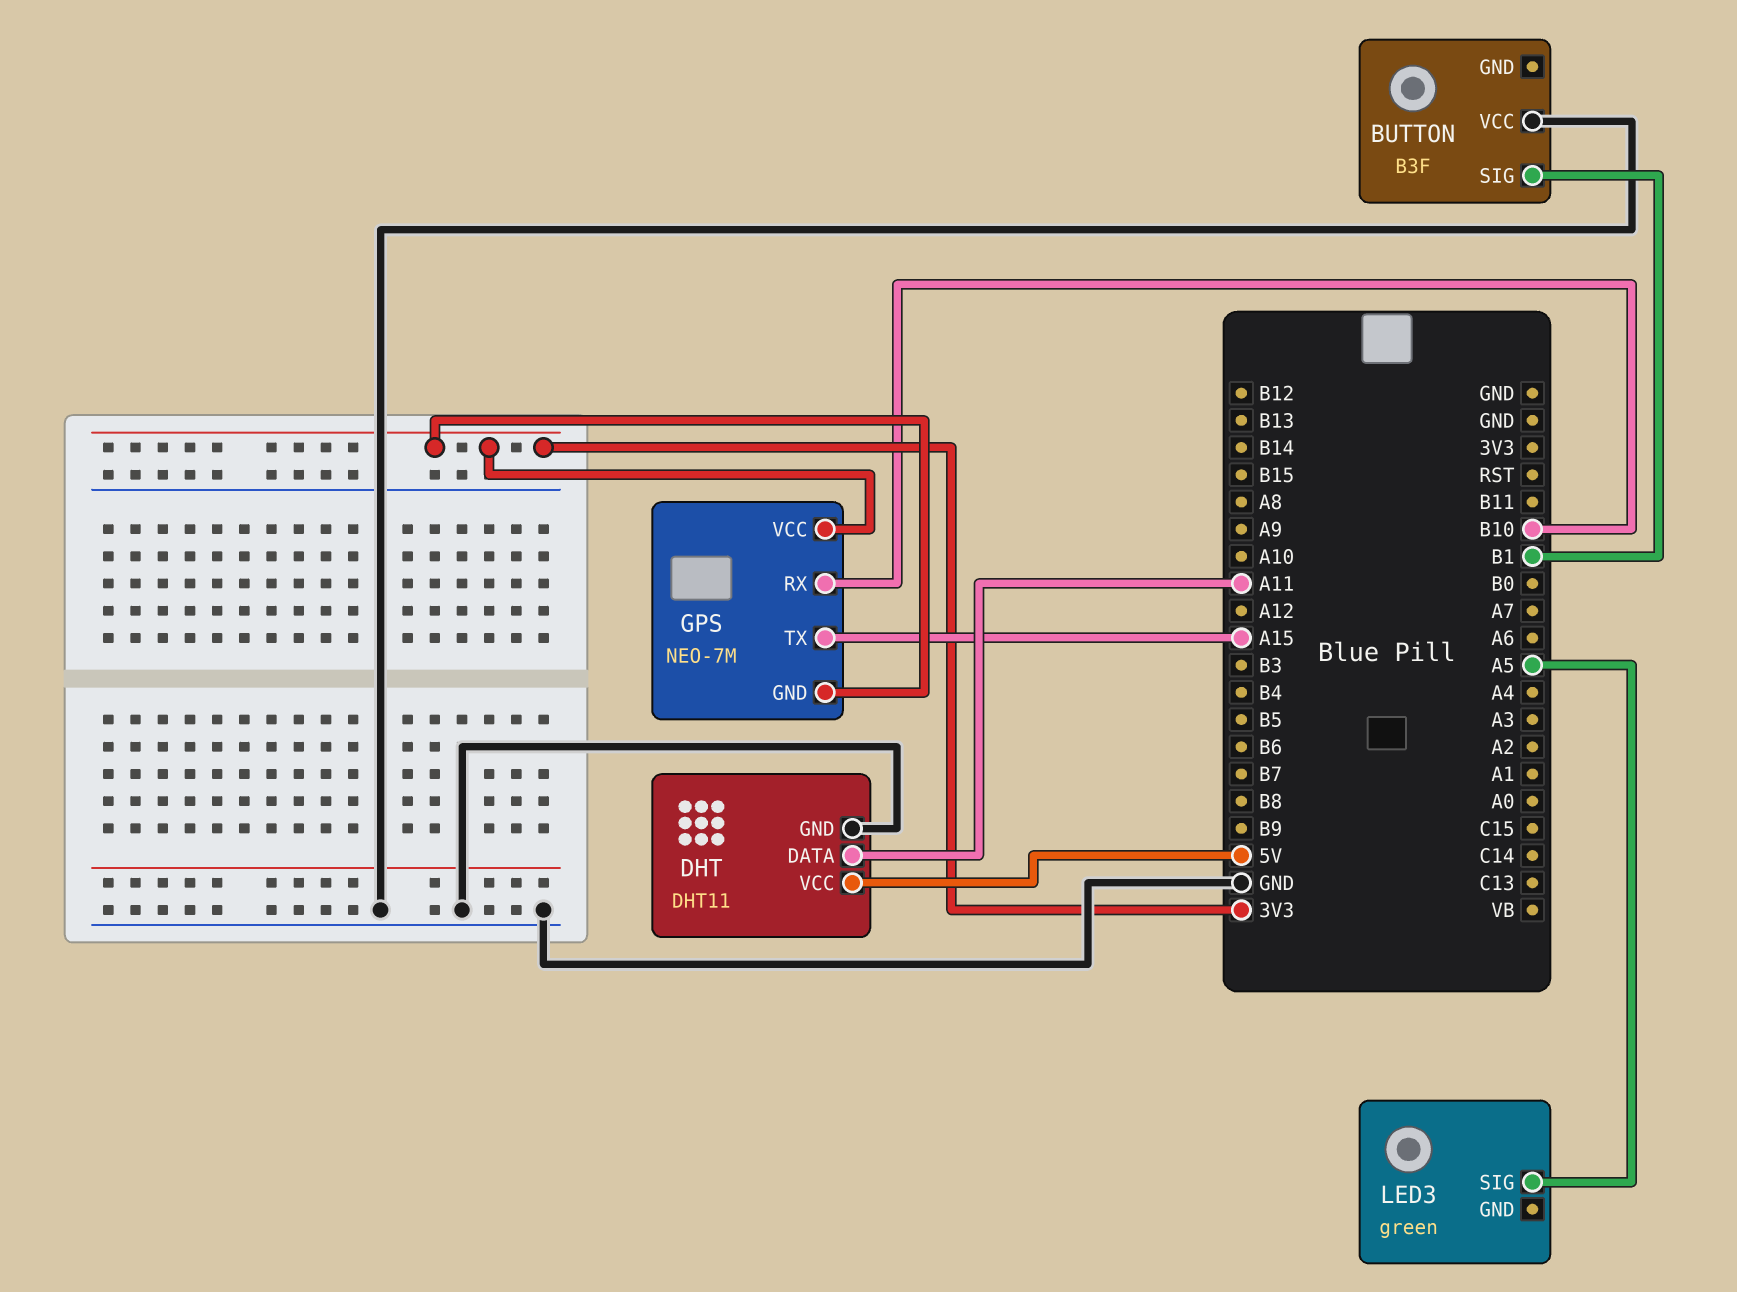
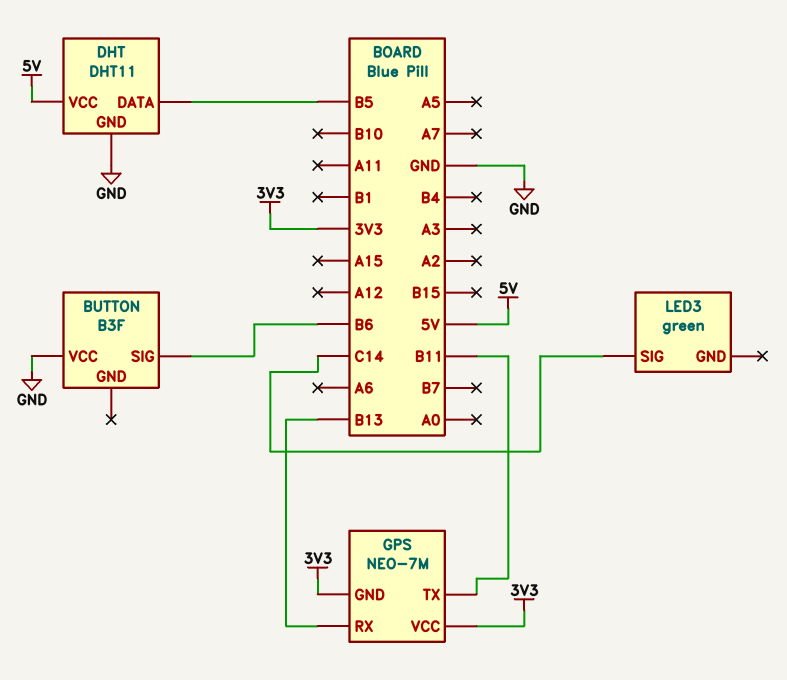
BUTTON pin SIG: B1 -> B6
DHT pin DATA: A11 -> B5
GPS pin RX: B10 -> B13
GPS pin TX: A15 -> B11
LED3 pin SIG: A5 -> C14

